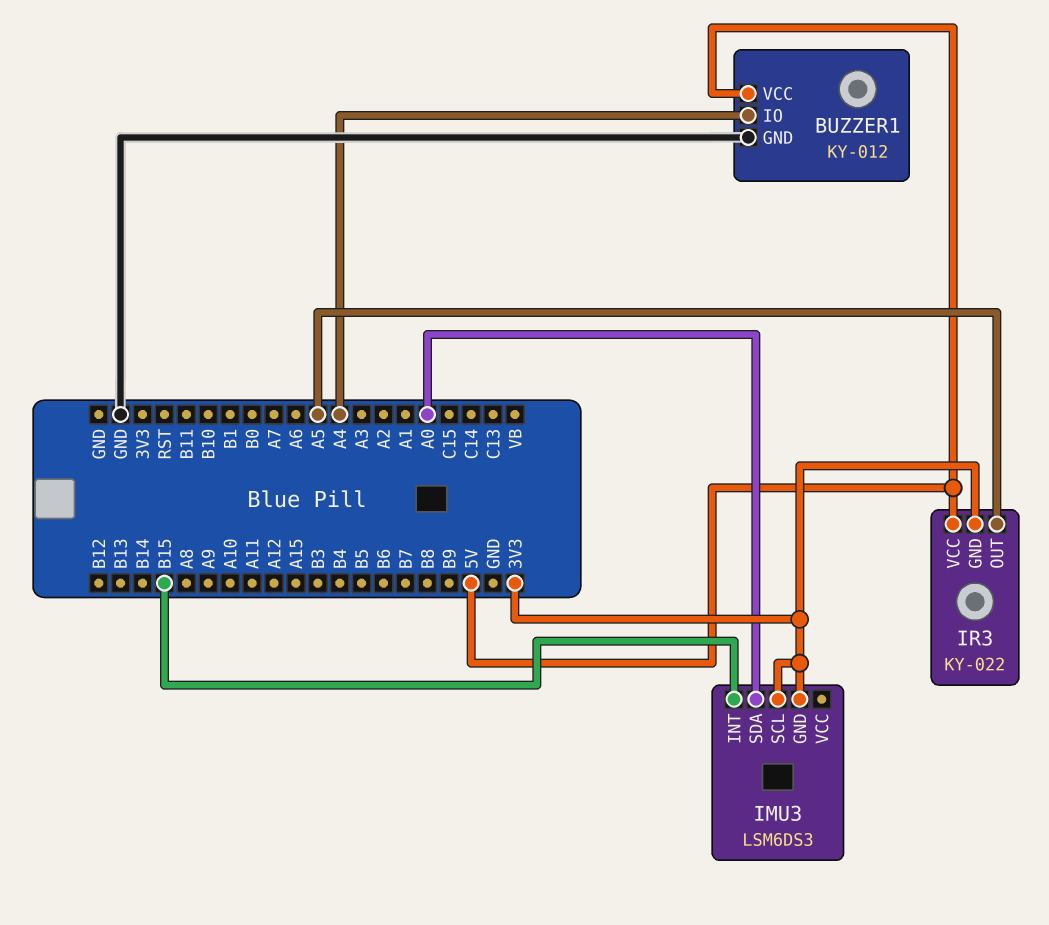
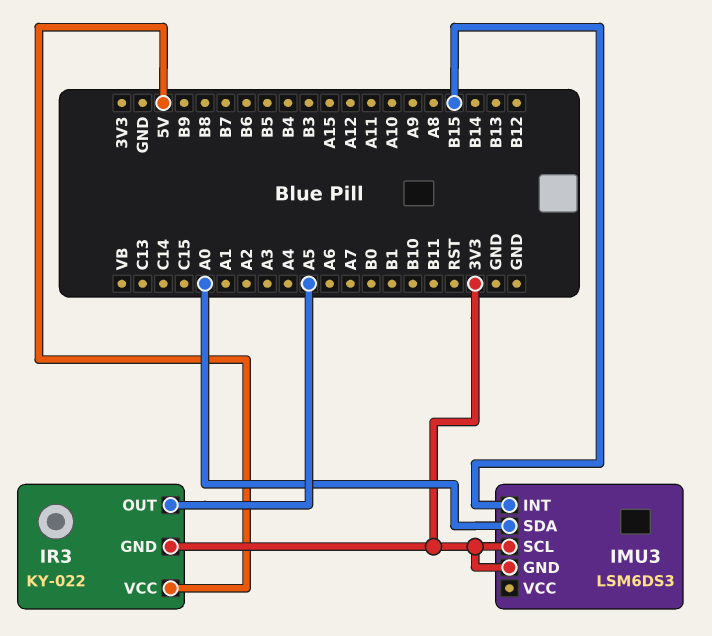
BUZZER1: KY-012 -> none
BUZZER1 pin GND: GND -> none
BUZZER1 pin IO: A4 -> none
BUZZER1 pin VCC: 5V -> none

